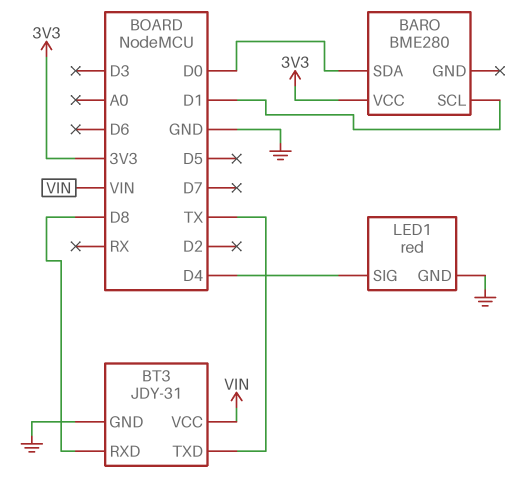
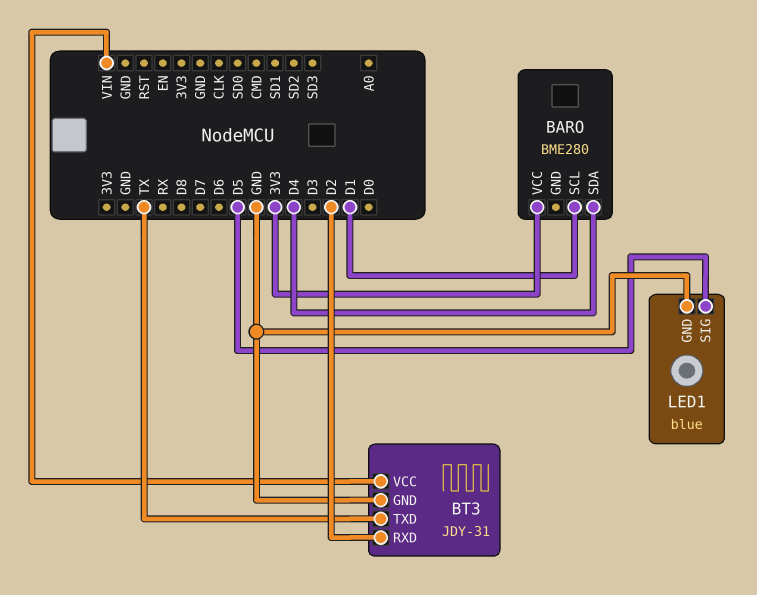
BARO pin SDA: D0 -> D4
BT3 pin RXD: D8 -> D2
LED1: red -> blue
LED1 pin SIG: D4 -> D5

